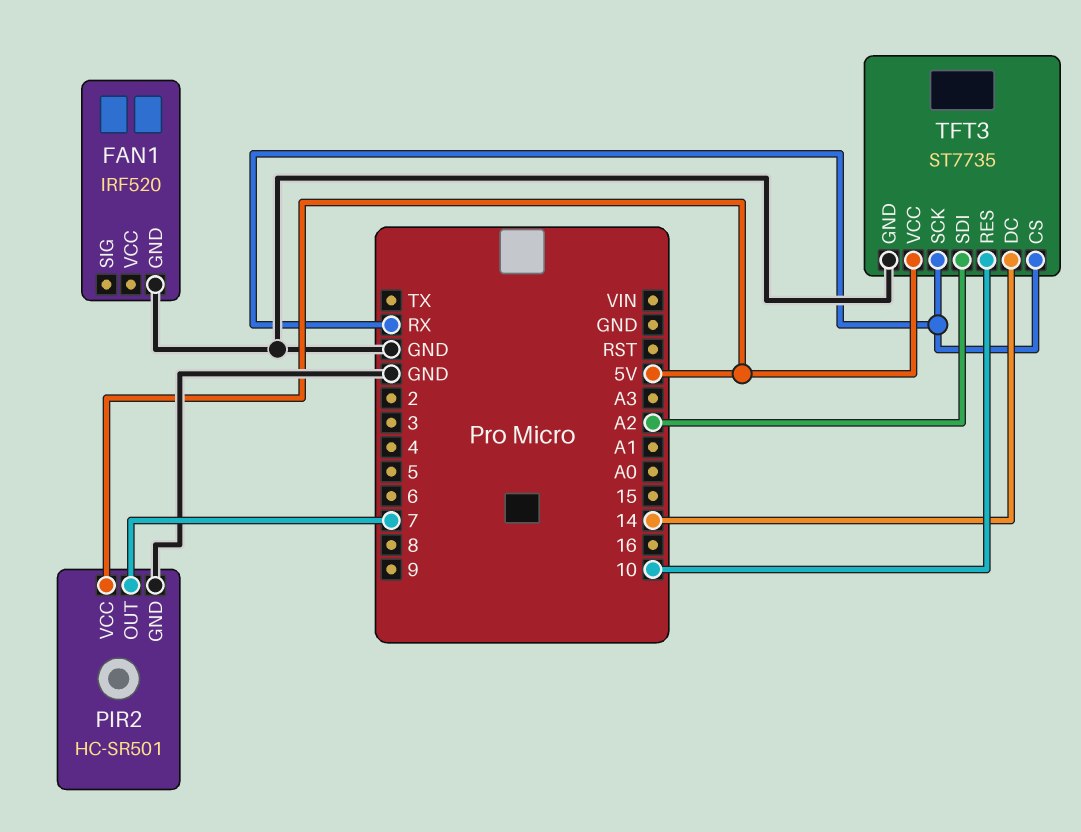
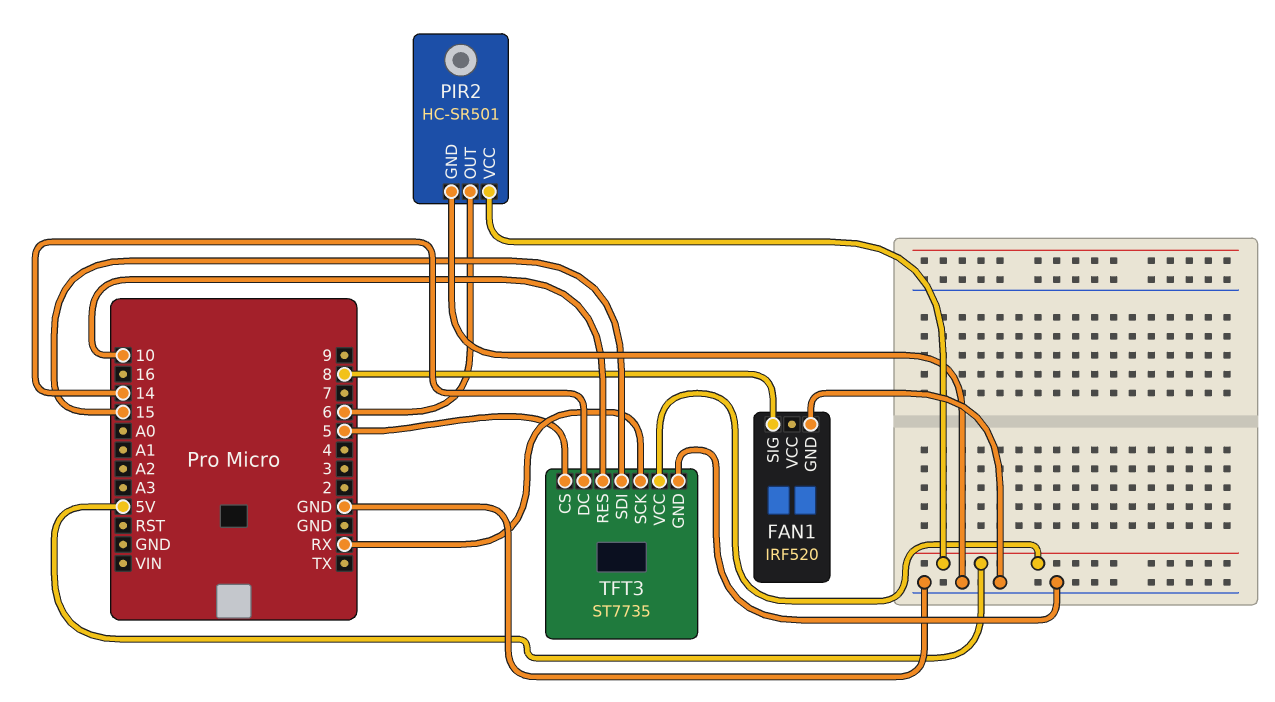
FAN1 pin SIG: none -> 8
PIR2 pin OUT: 7 -> 6
TFT3 pin CS: RX -> 5
TFT3 pin SDI: A2 -> 15

